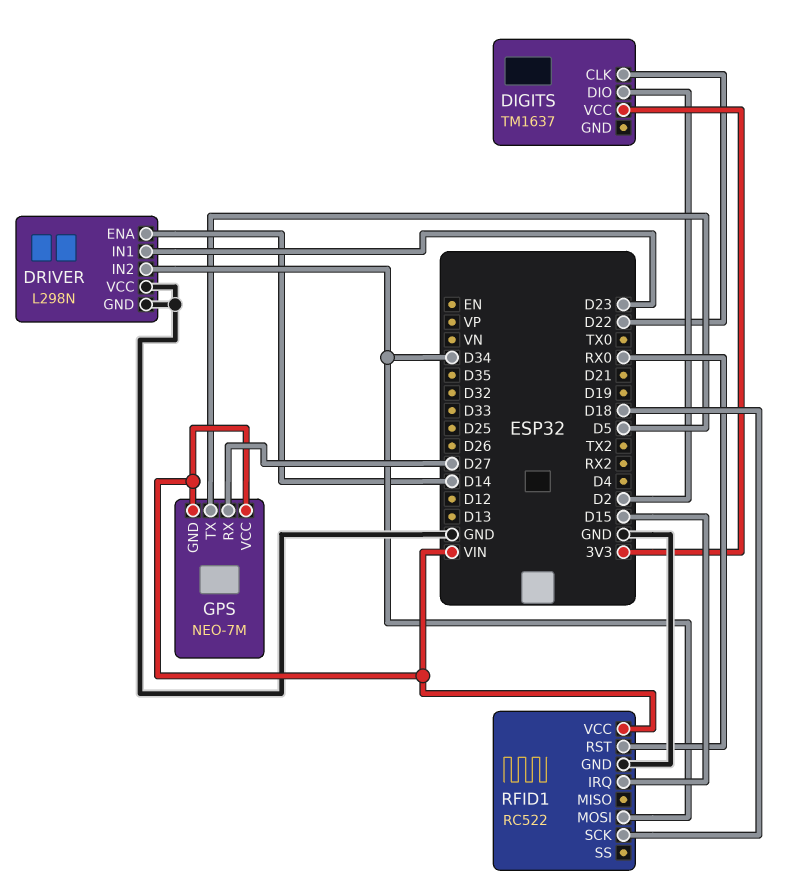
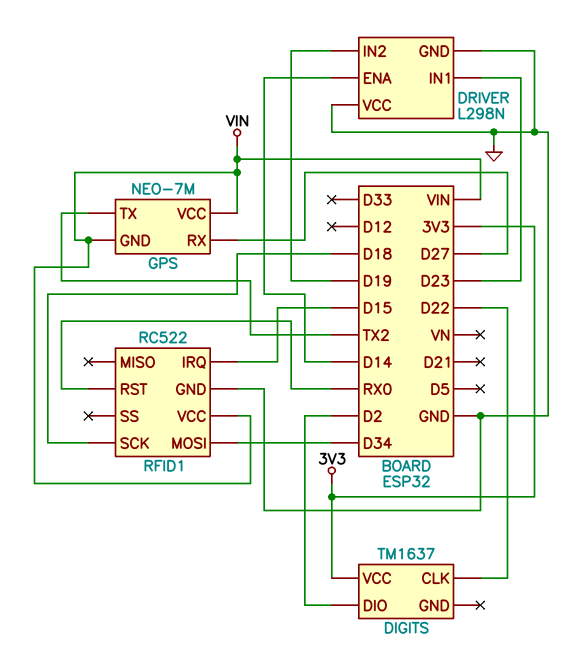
DRIVER pin IN2: D34 -> D19
GPS pin TX: D5 -> TX2

